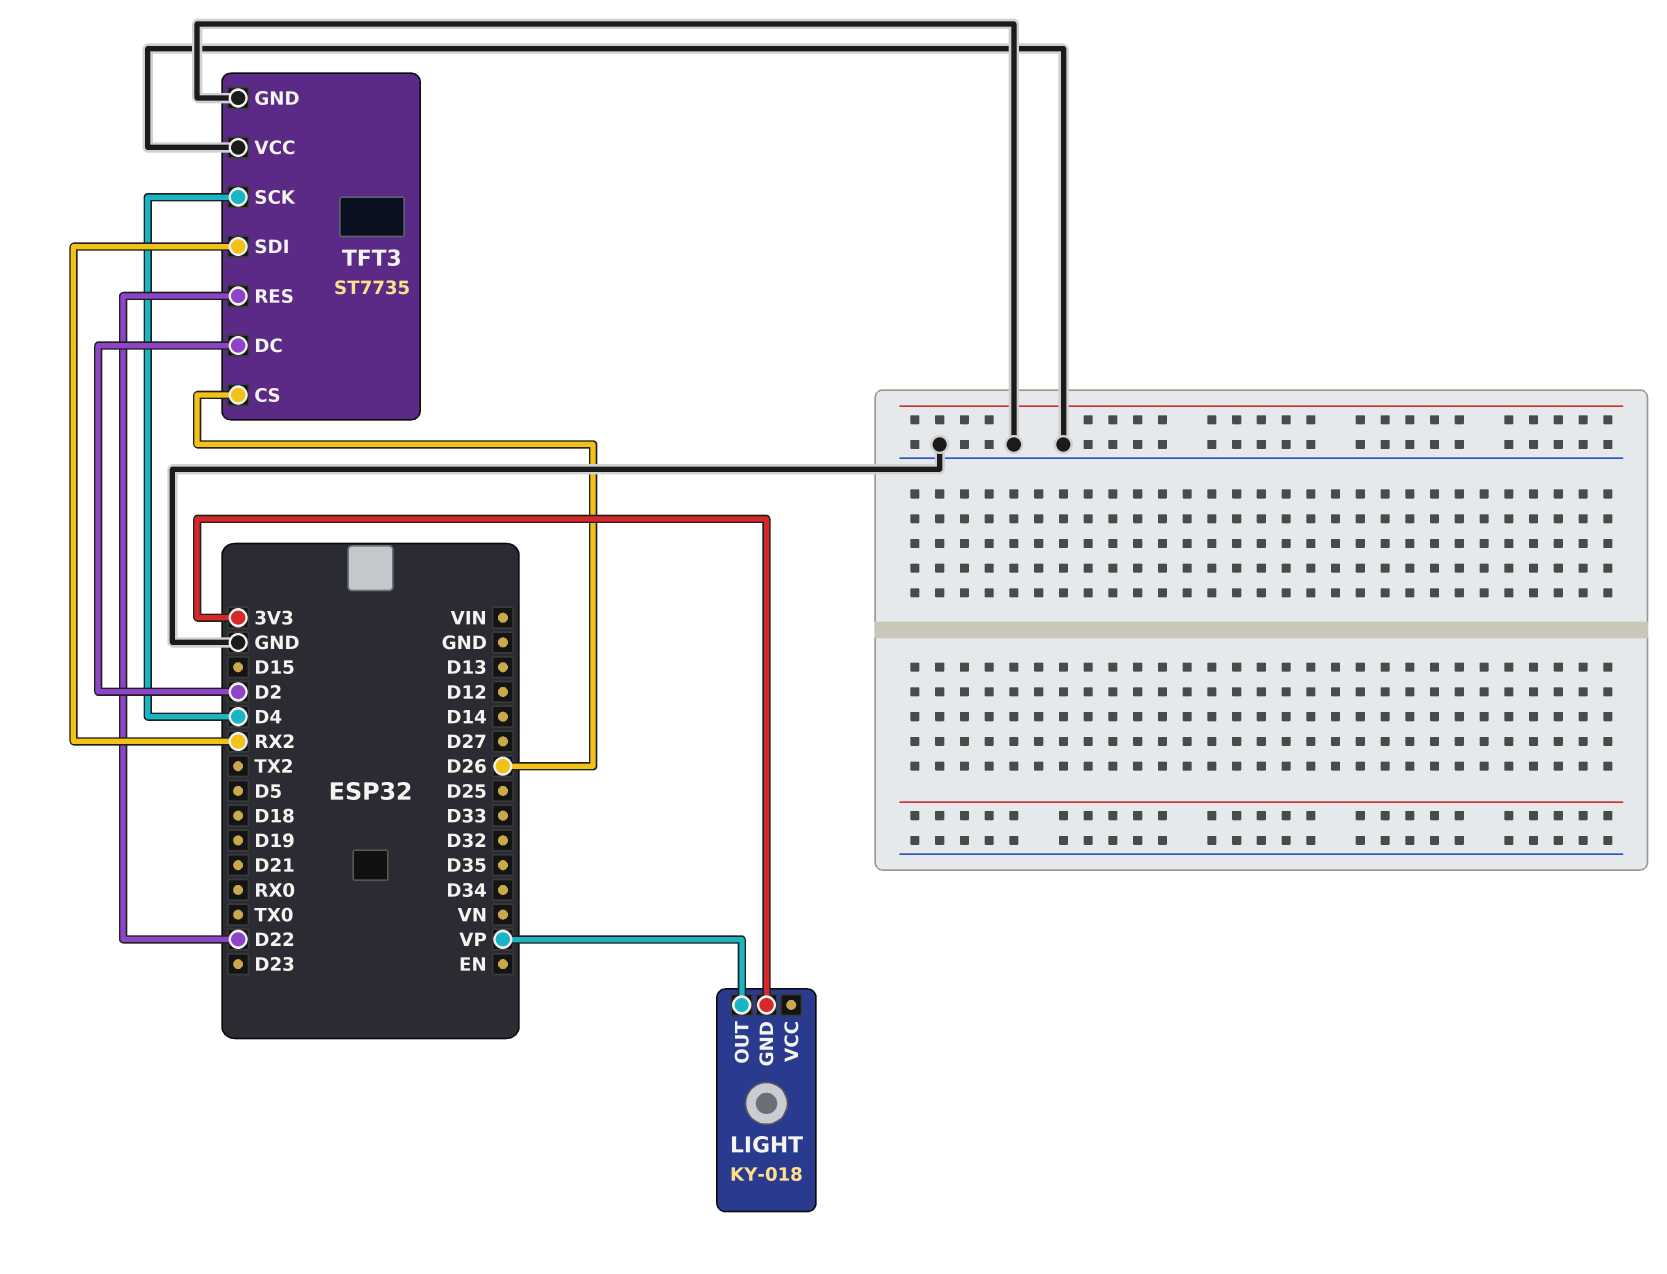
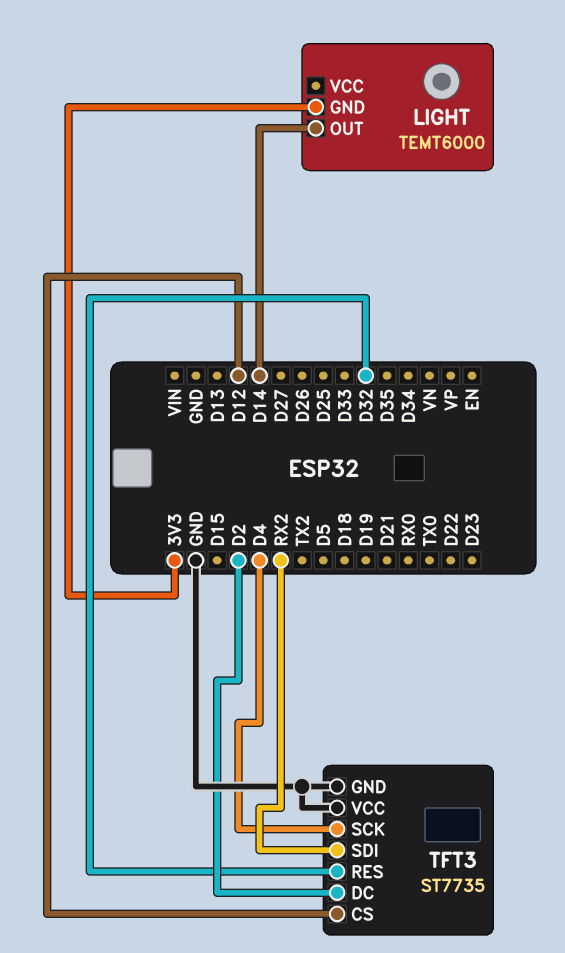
LIGHT: KY-018 -> TEMT6000
LIGHT pin OUT: VP -> D14
TFT3 pin CS: D26 -> D12
TFT3 pin RES: D22 -> D32

